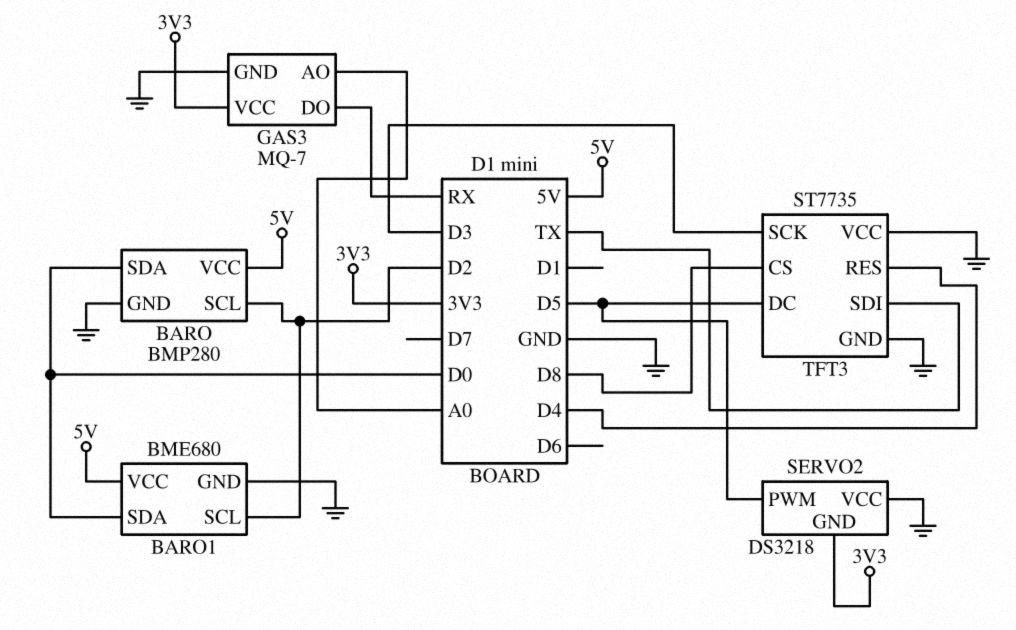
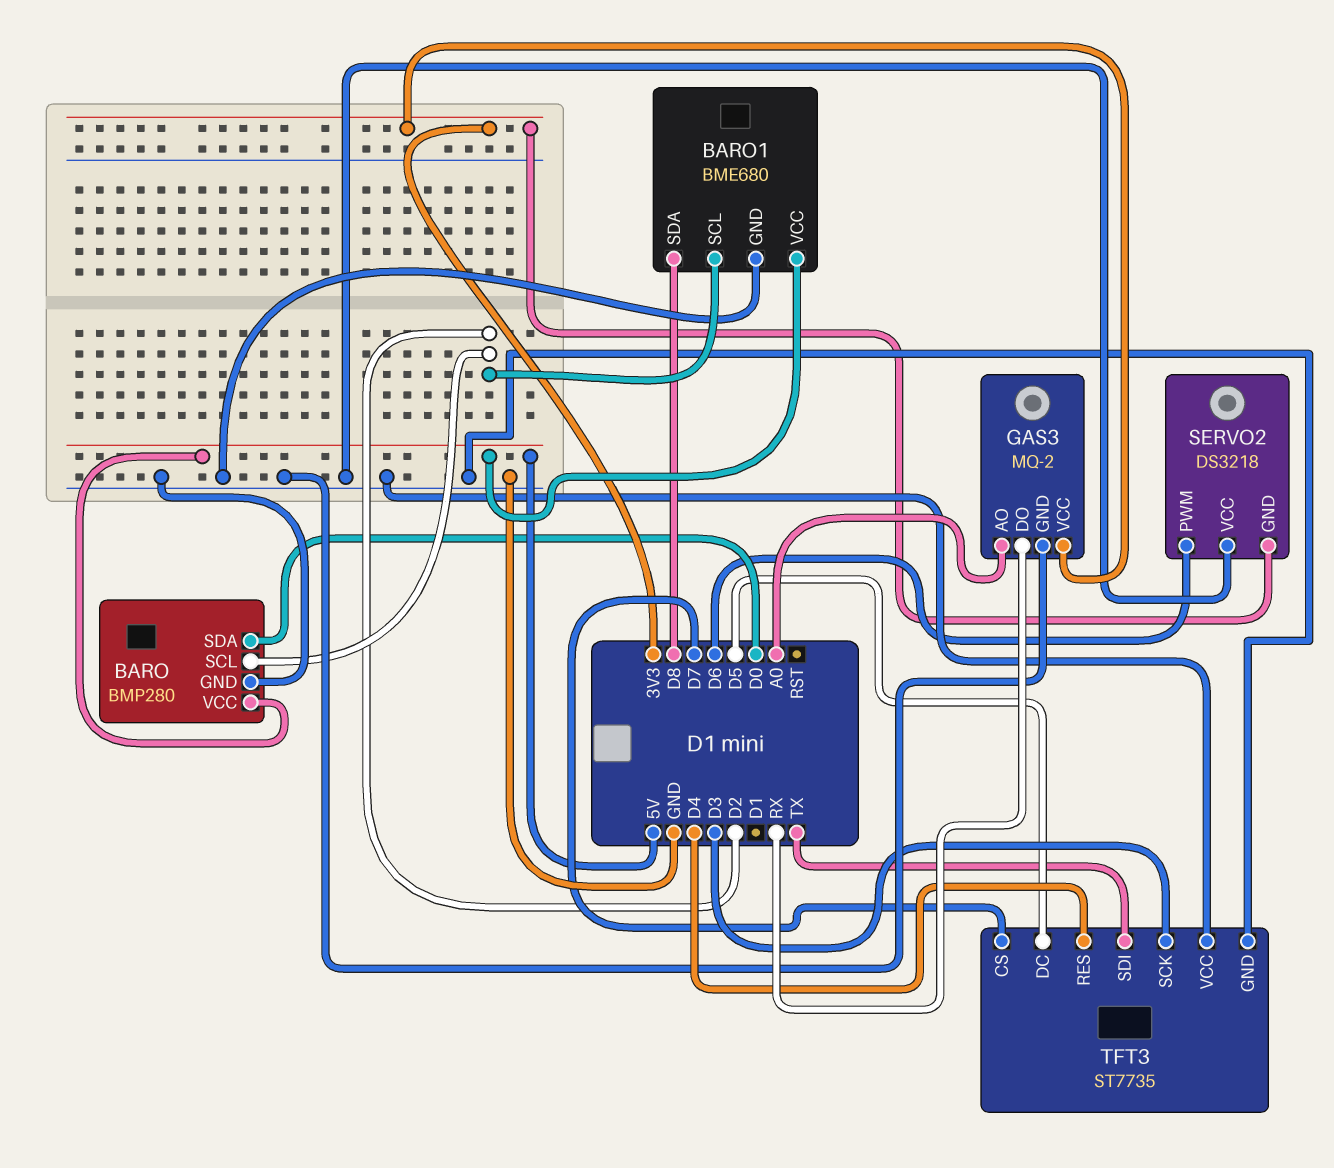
BARO1 pin SDA: D0 -> D8
GAS3: MQ-7 -> MQ-2
SERVO2 pin PWM: D5 -> D6
TFT3 pin CS: D8 -> D7

